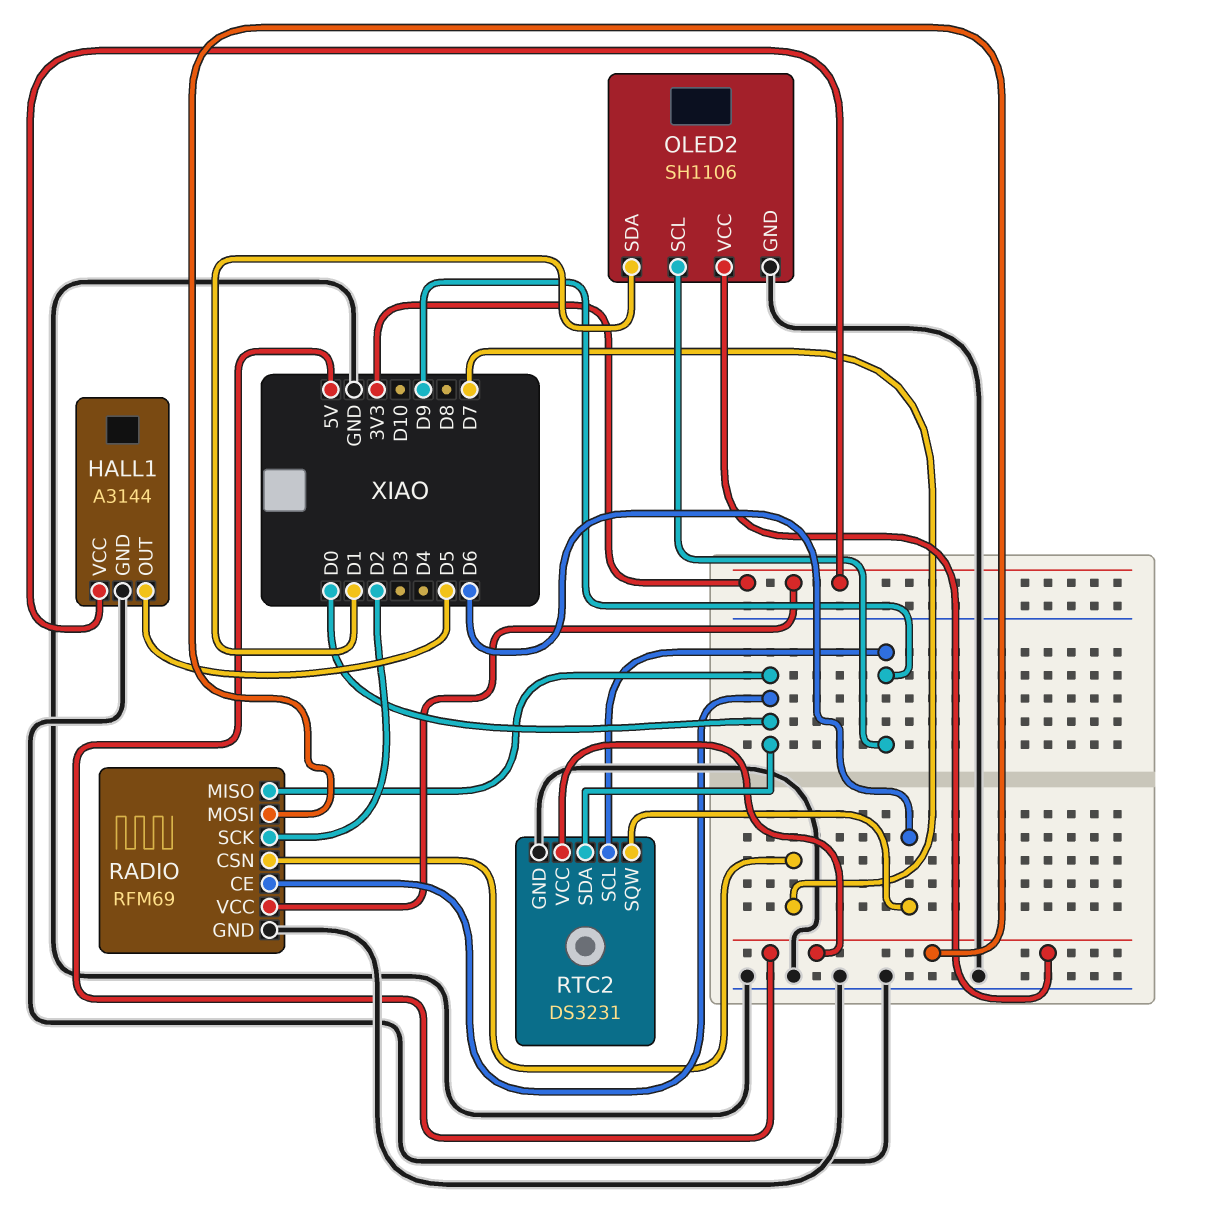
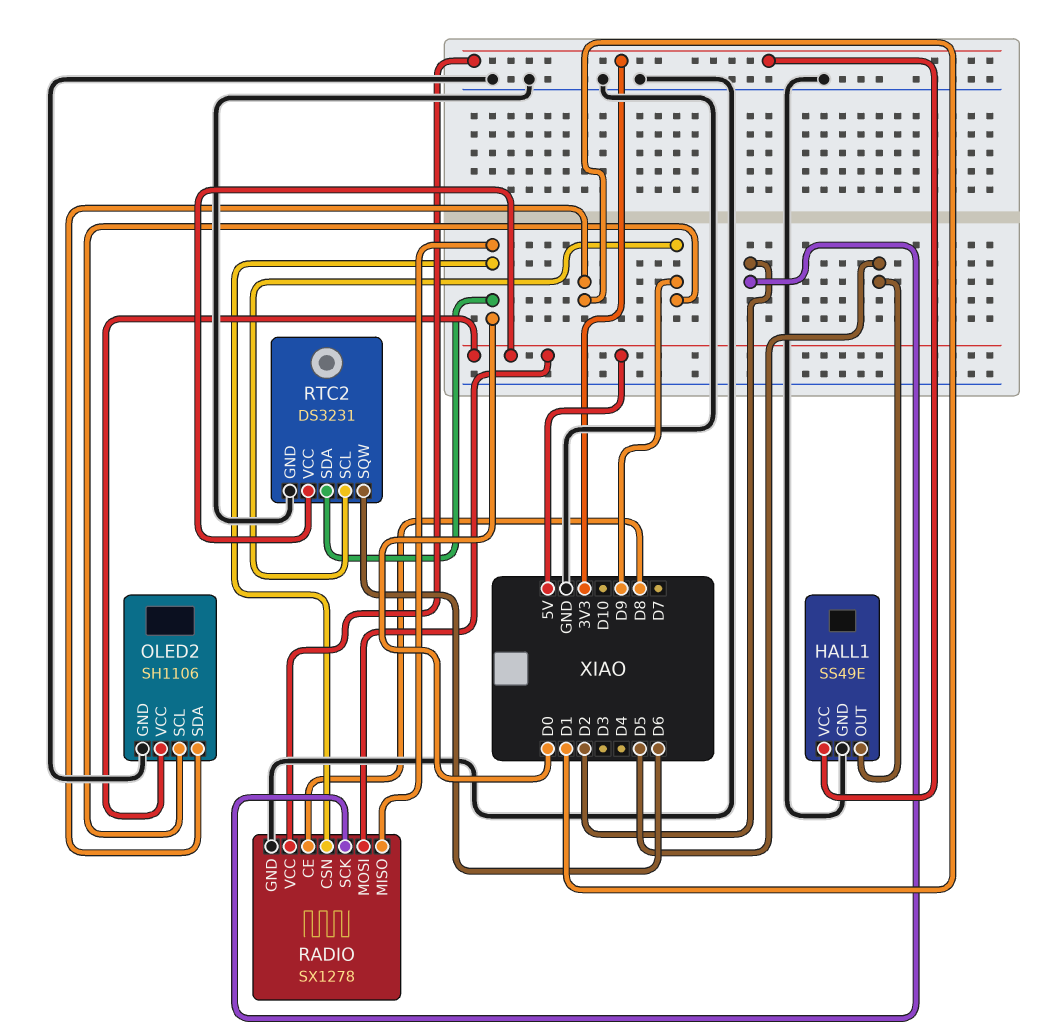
HALL1: A3144 -> SS49E
RADIO: RFM69 -> SX1278
RADIO pin CE: D0 -> D8
RADIO pin CSN: D7 -> D0

